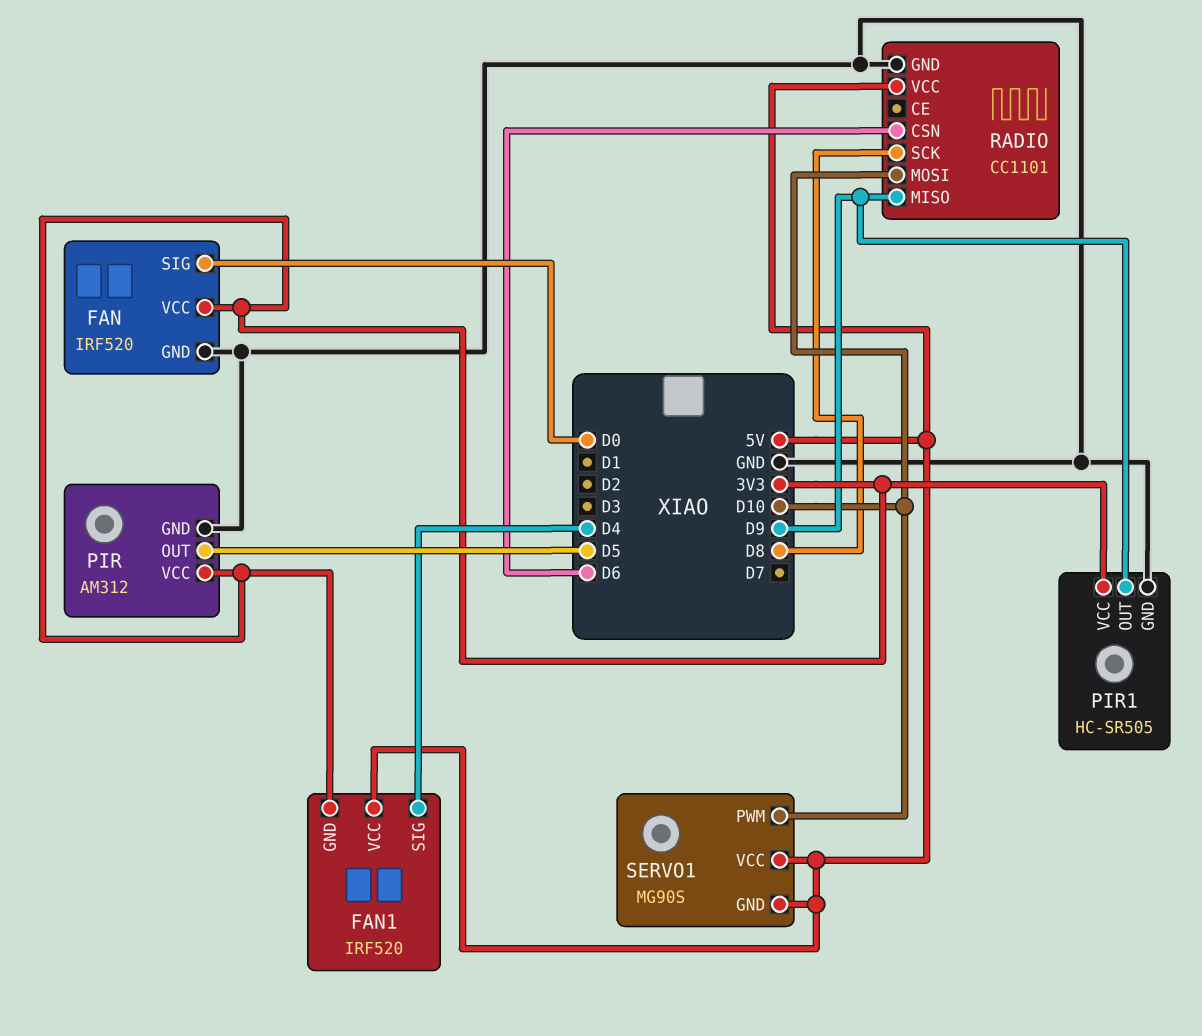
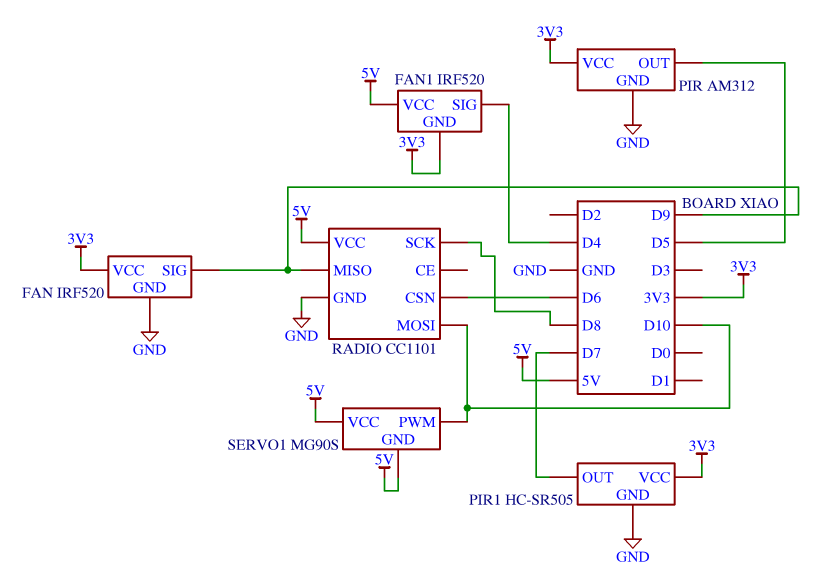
FAN pin SIG: D0 -> D9
PIR1 pin OUT: D9 -> D7

